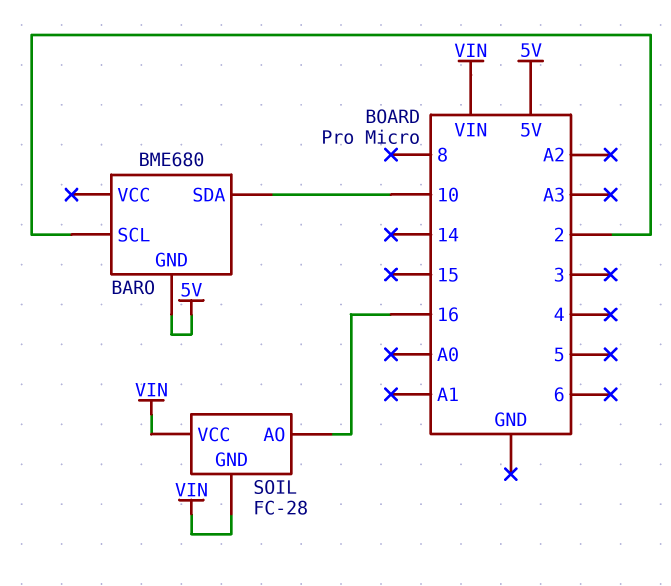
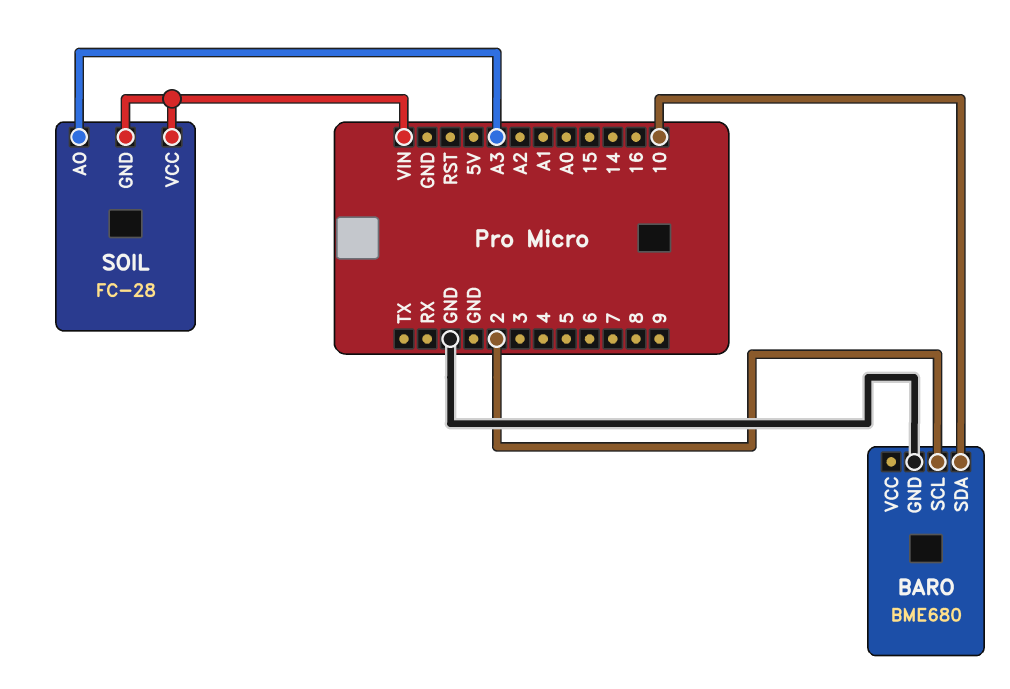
BARO pin GND: 5V -> GND
SOIL pin AO: 16 -> A3

